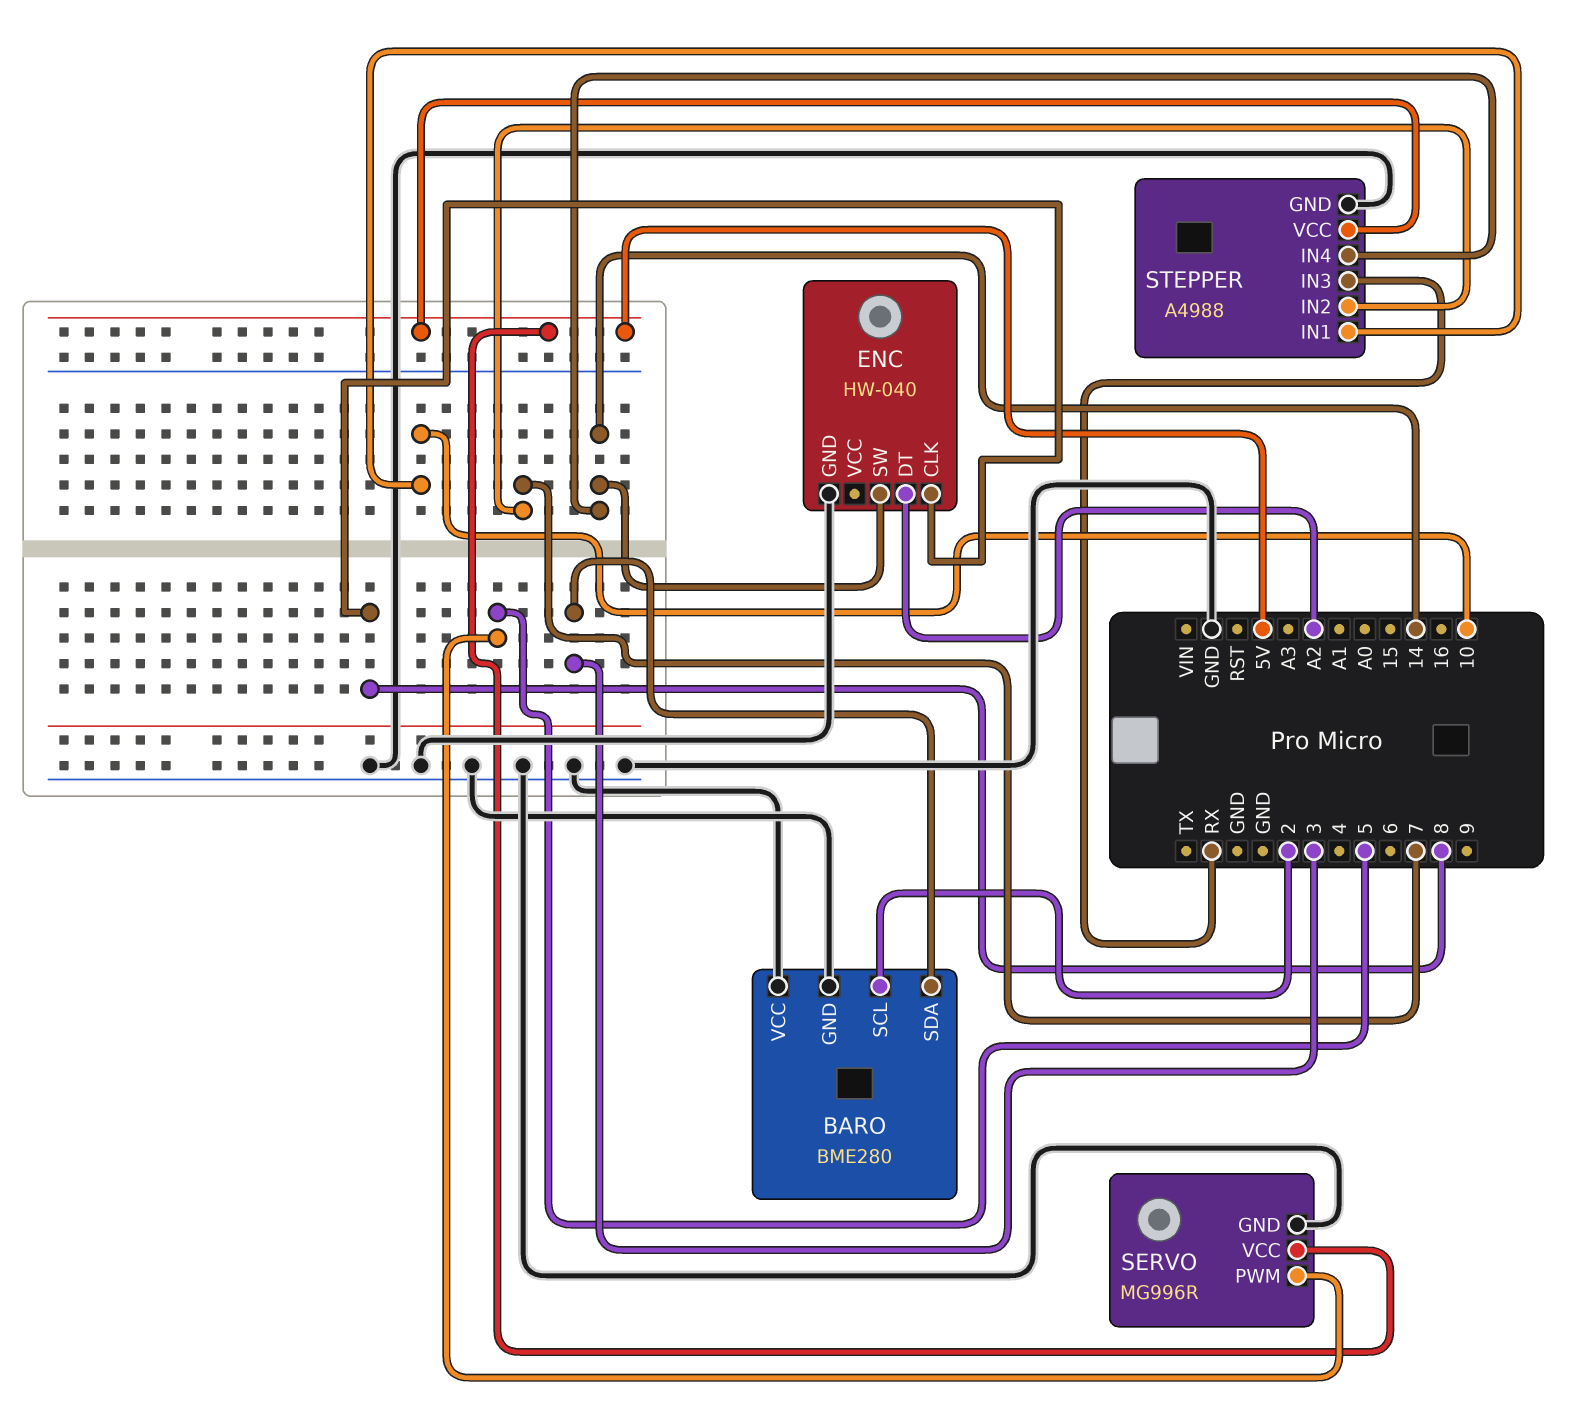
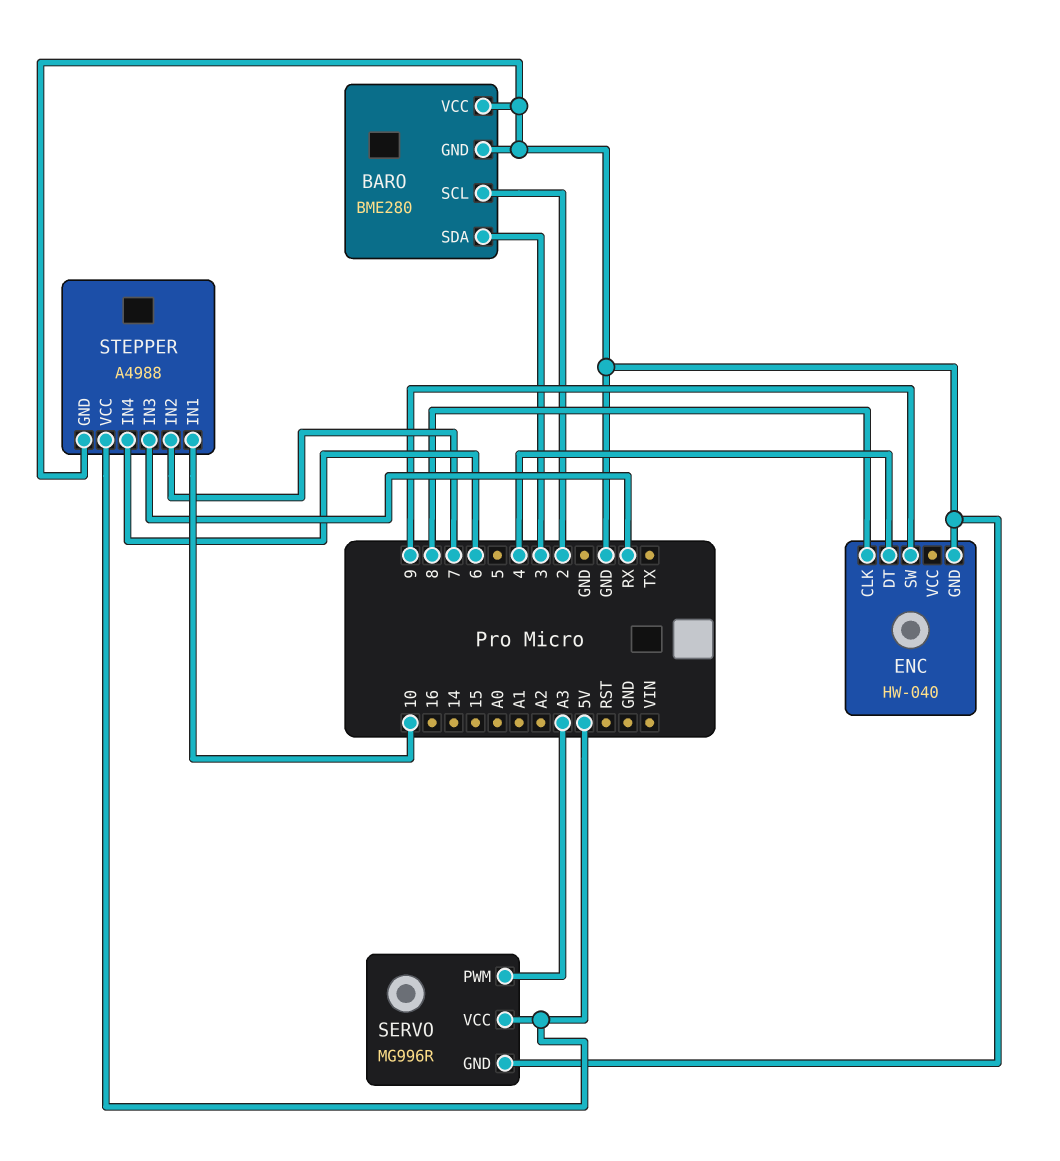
ENC pin DT: A2 -> 4
ENC pin SW: 14 -> 9
SERVO pin PWM: 5 -> A3
STEPPER pin IN4: 14 -> 6

